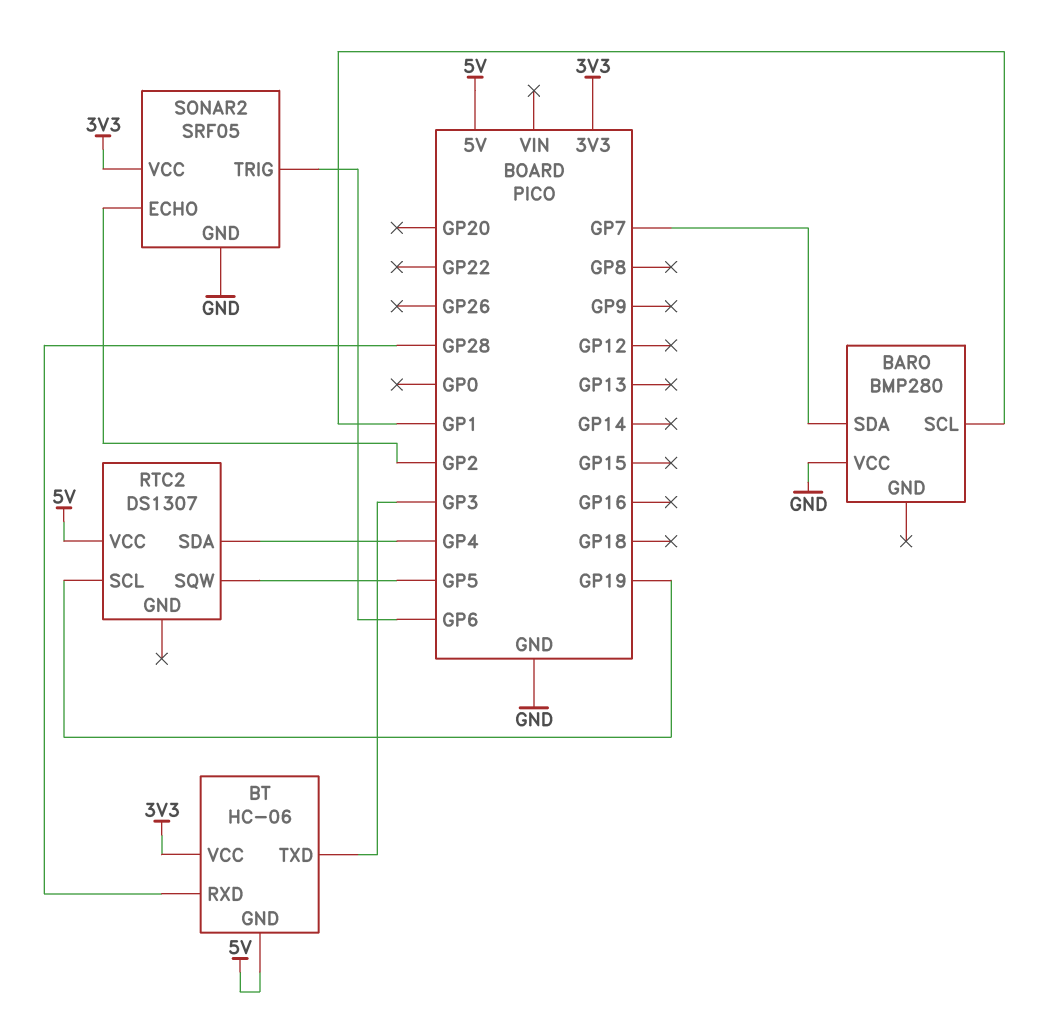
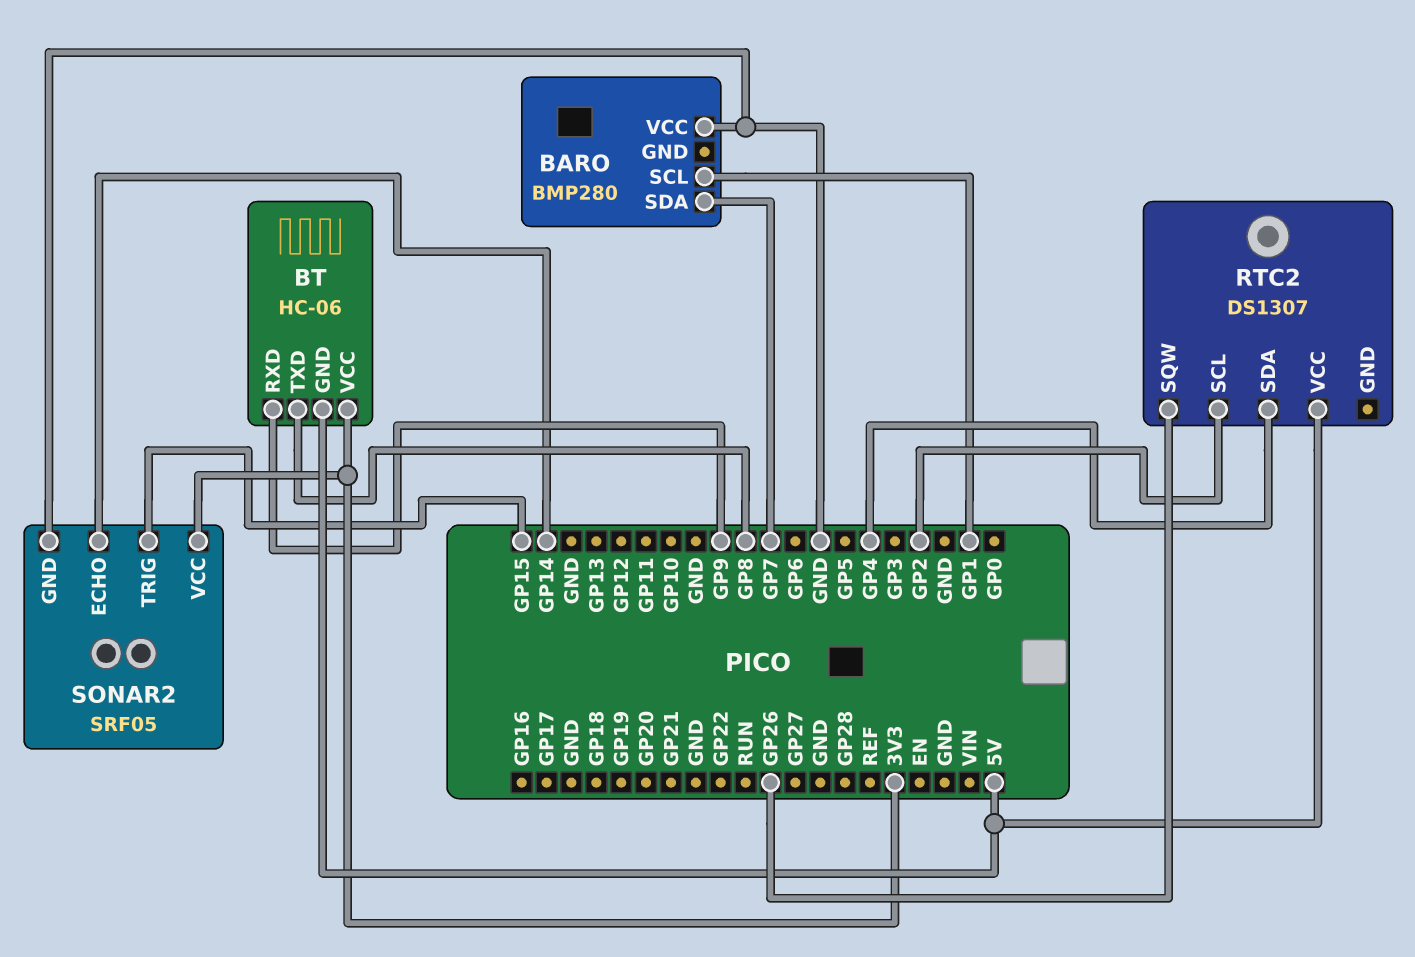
BT pin RXD: GP28 -> GP9
BT pin TXD: GP3 -> GP8
RTC2 pin SCL: GP19 -> GP2
RTC2 pin SQW: GP5 -> GP26
SONAR2 pin ECHO: GP2 -> GP14
SONAR2 pin TRIG: GP6 -> GP15

